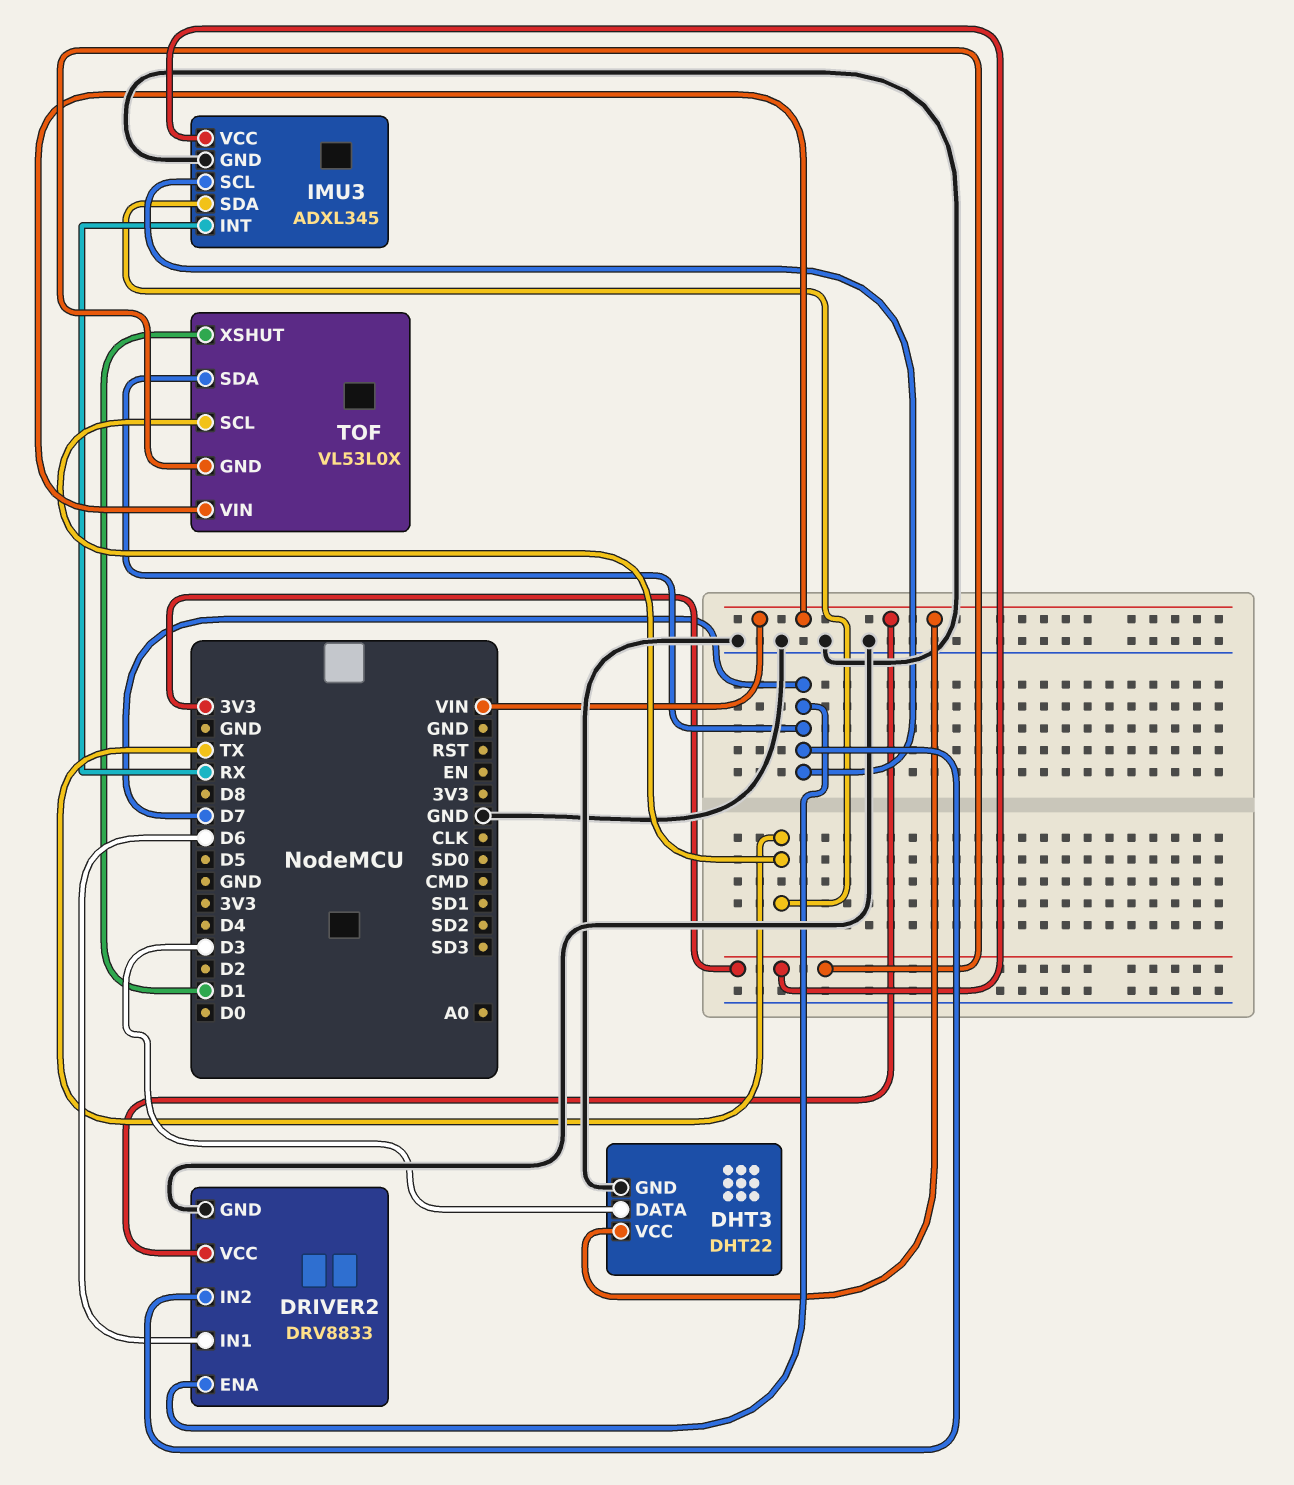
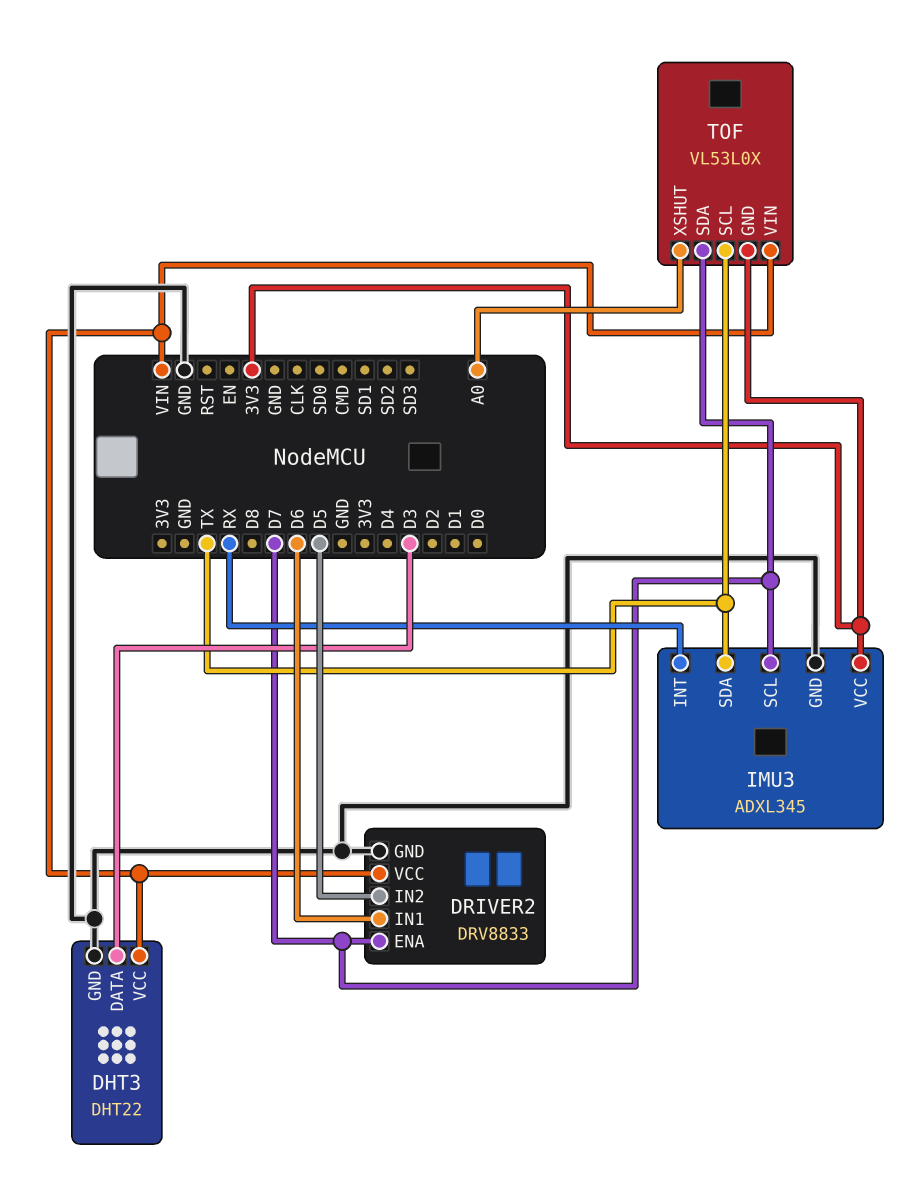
DRIVER2 pin IN2: D7 -> D5
TOF pin XSHUT: D1 -> A0

